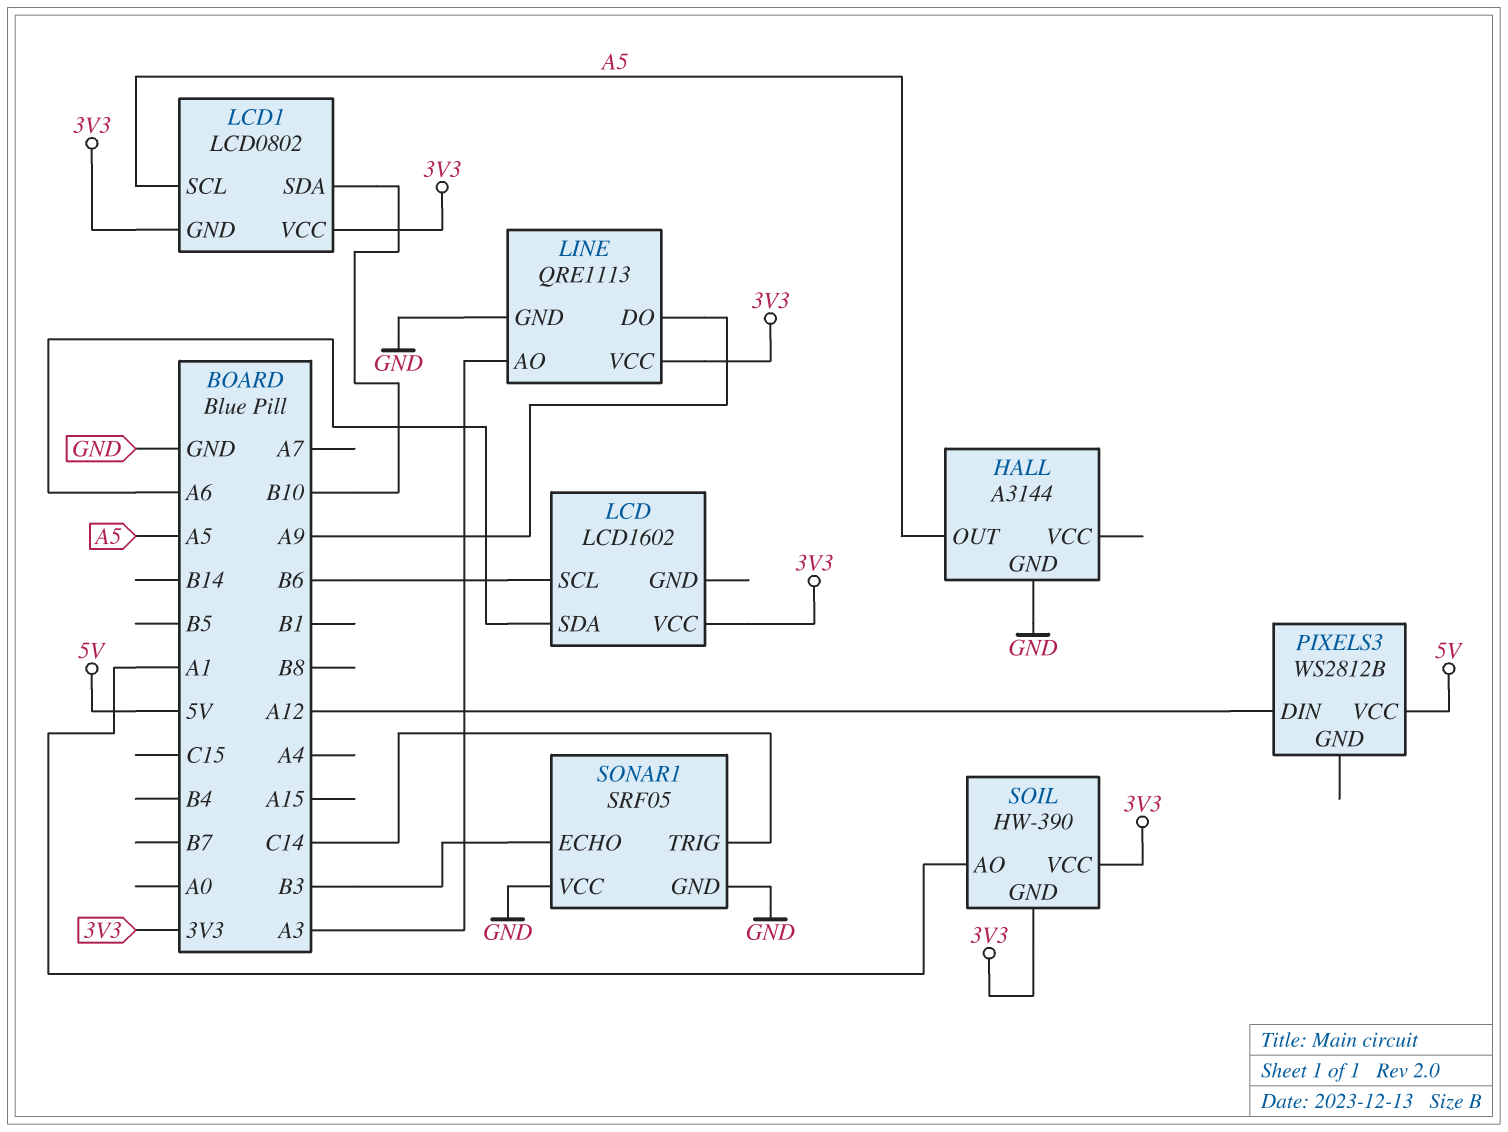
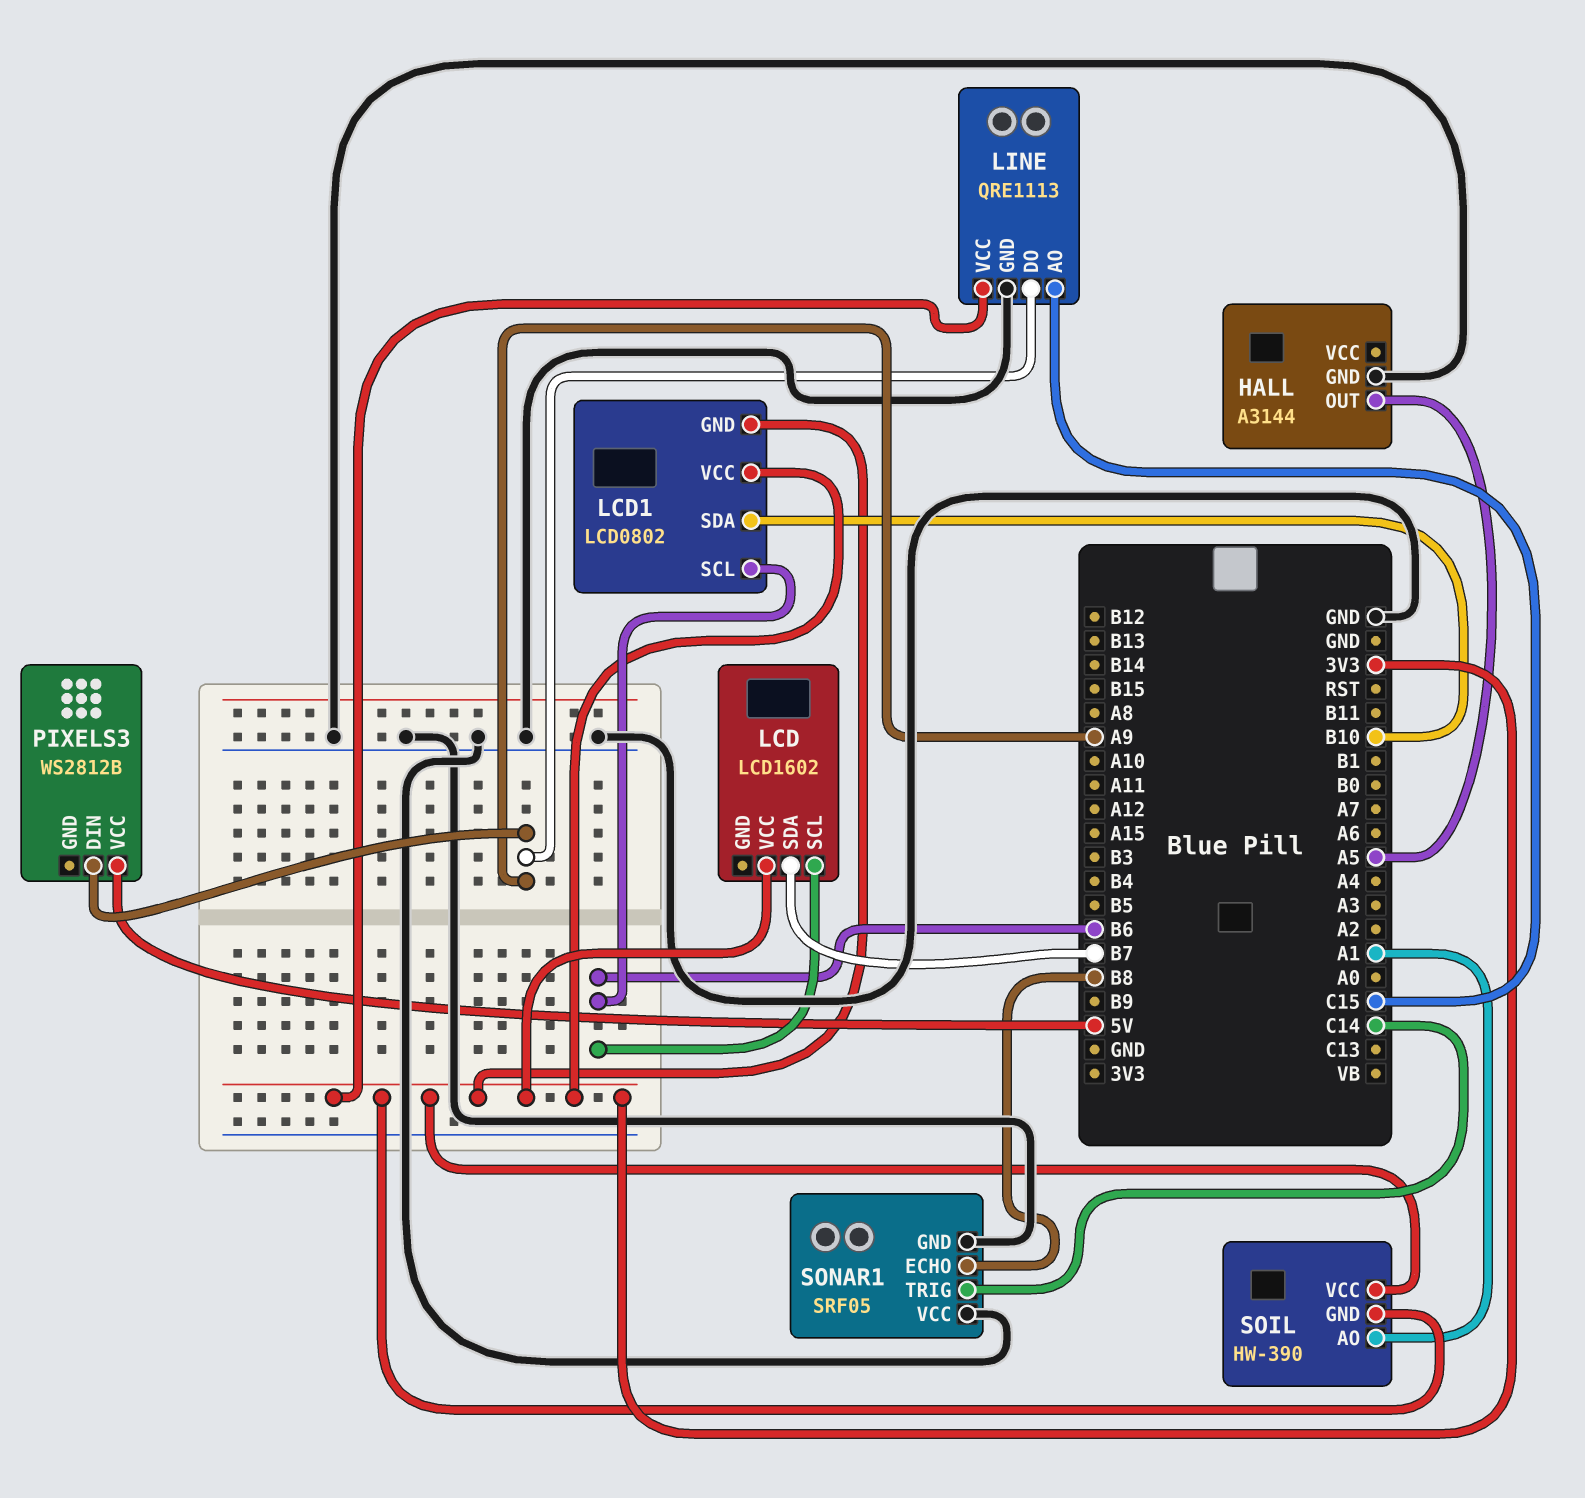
LCD pin SDA: A6 -> B7
LCD1 pin SCL: A5 -> B6
LINE pin AO: A3 -> C15
PIXELS3 pin DIN: A12 -> A9
SONAR1 pin ECHO: B3 -> B8

